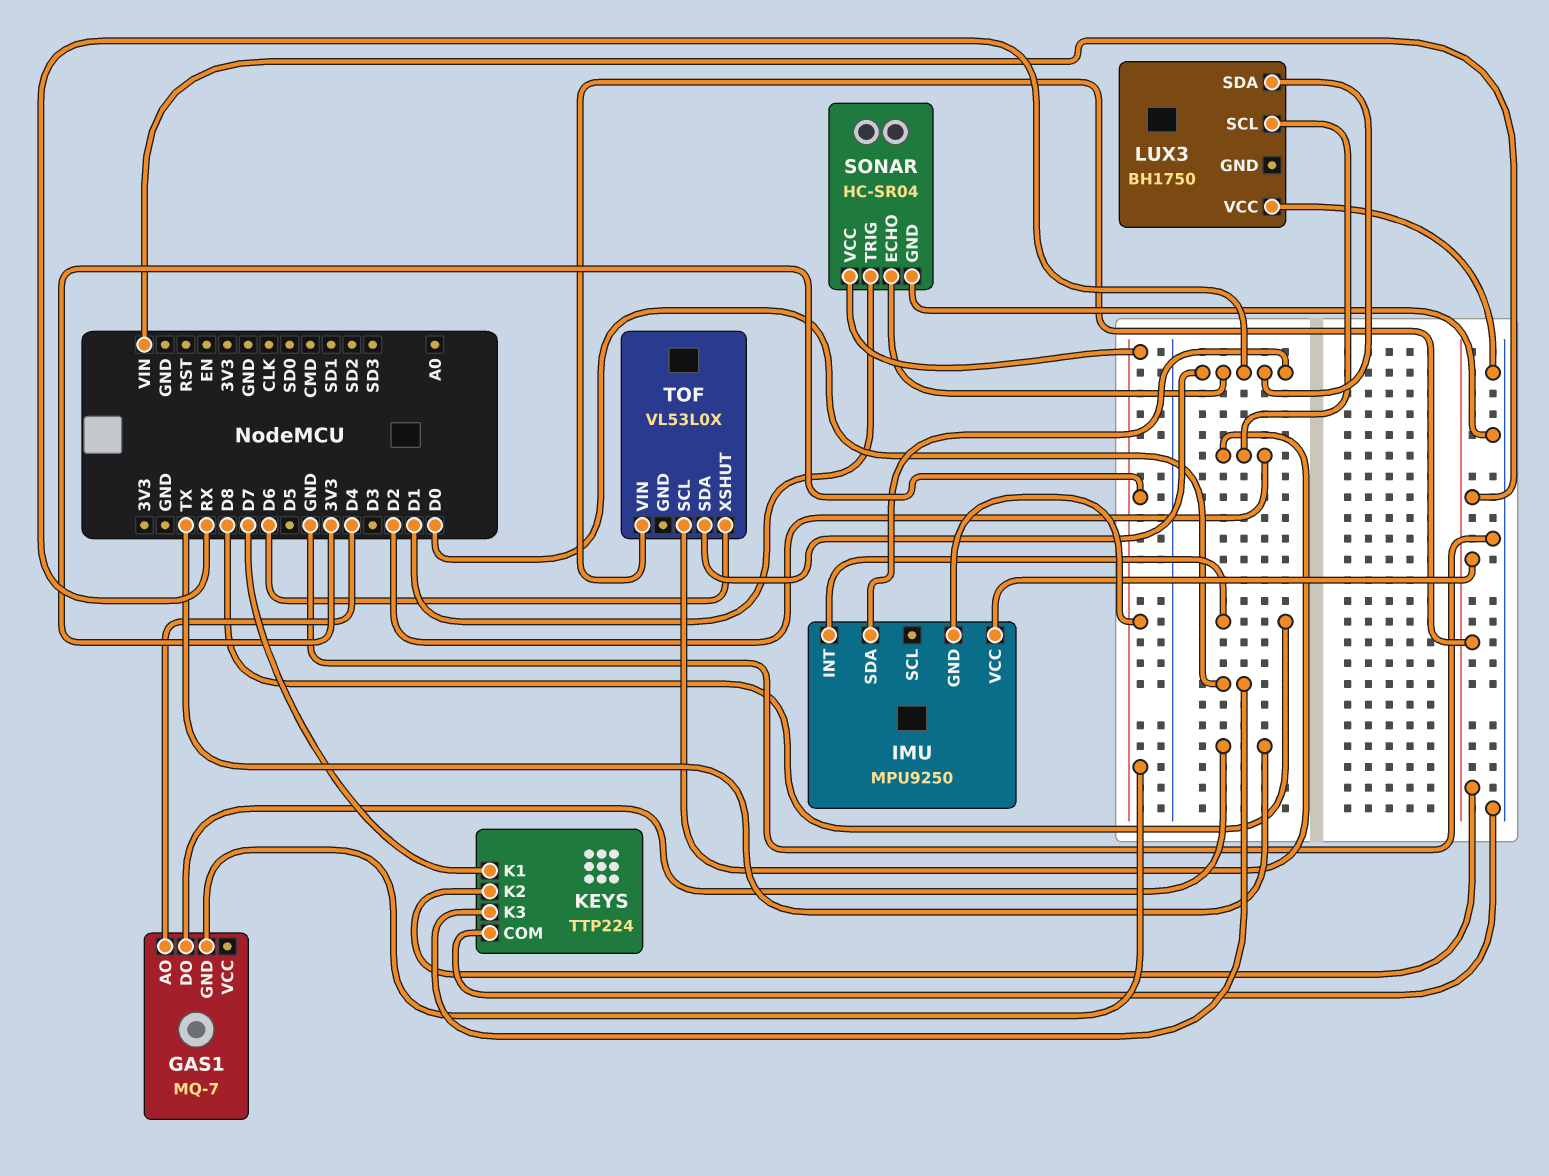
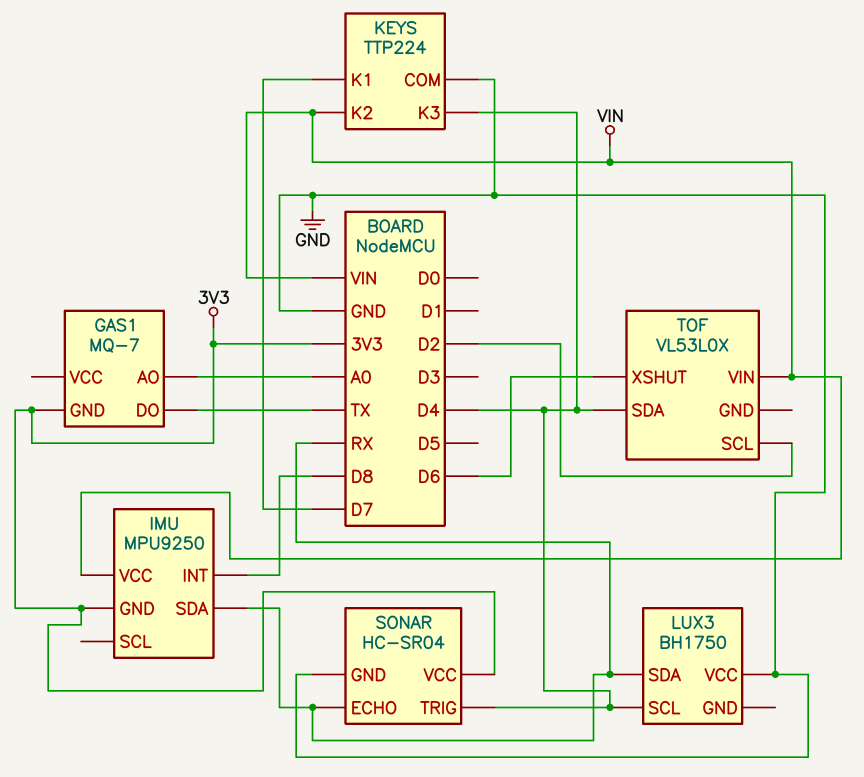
GAS1 pin AO: D4 -> A0
KEYS pin K3: D0 -> D4
LUX3 pin SCL: D2 -> D4
SONAR pin TRIG: D1 -> D4
TOF pin SDA: RX -> D4

